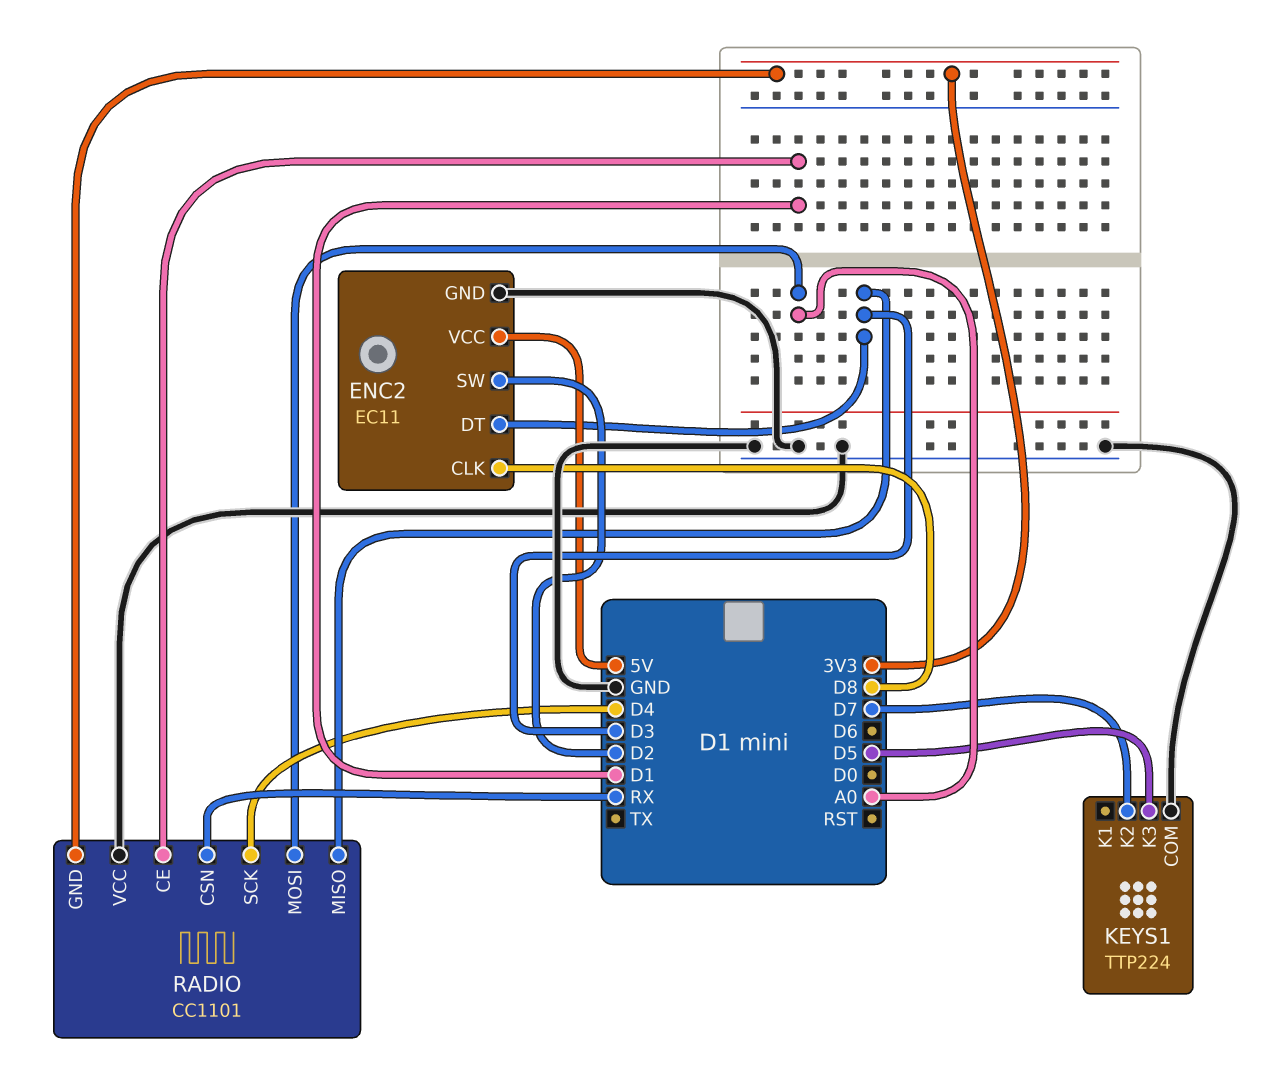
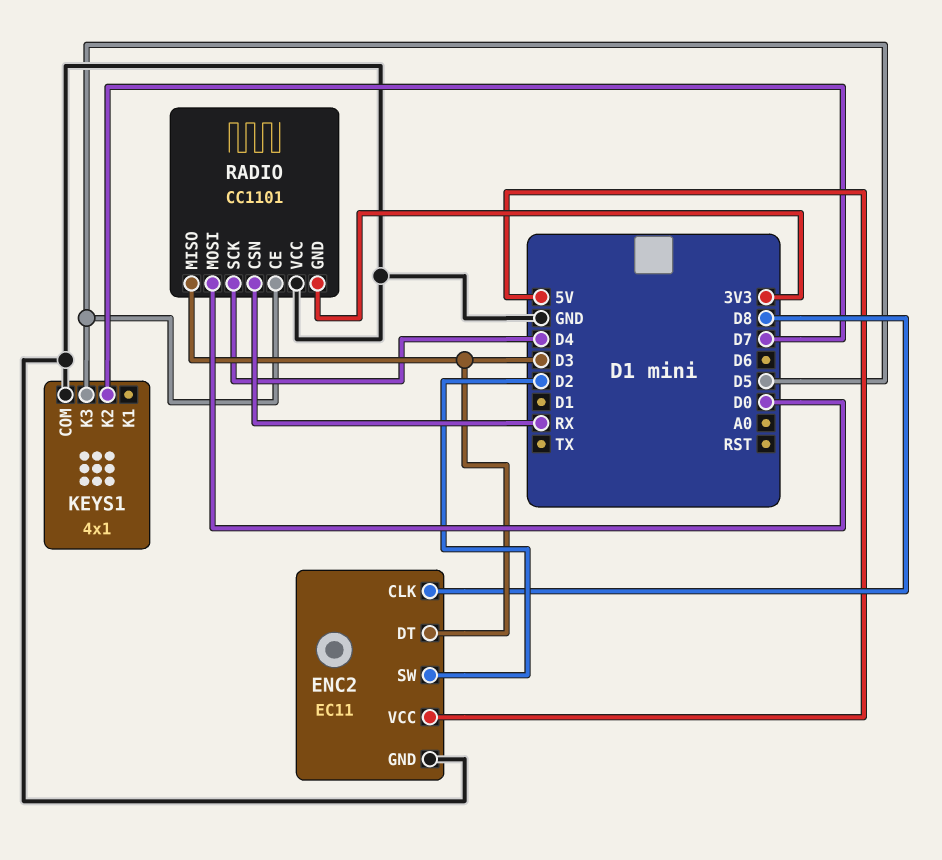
KEYS1: TTP224 -> 4x1
RADIO pin CE: D1 -> D5
RADIO pin MOSI: A0 -> D0

